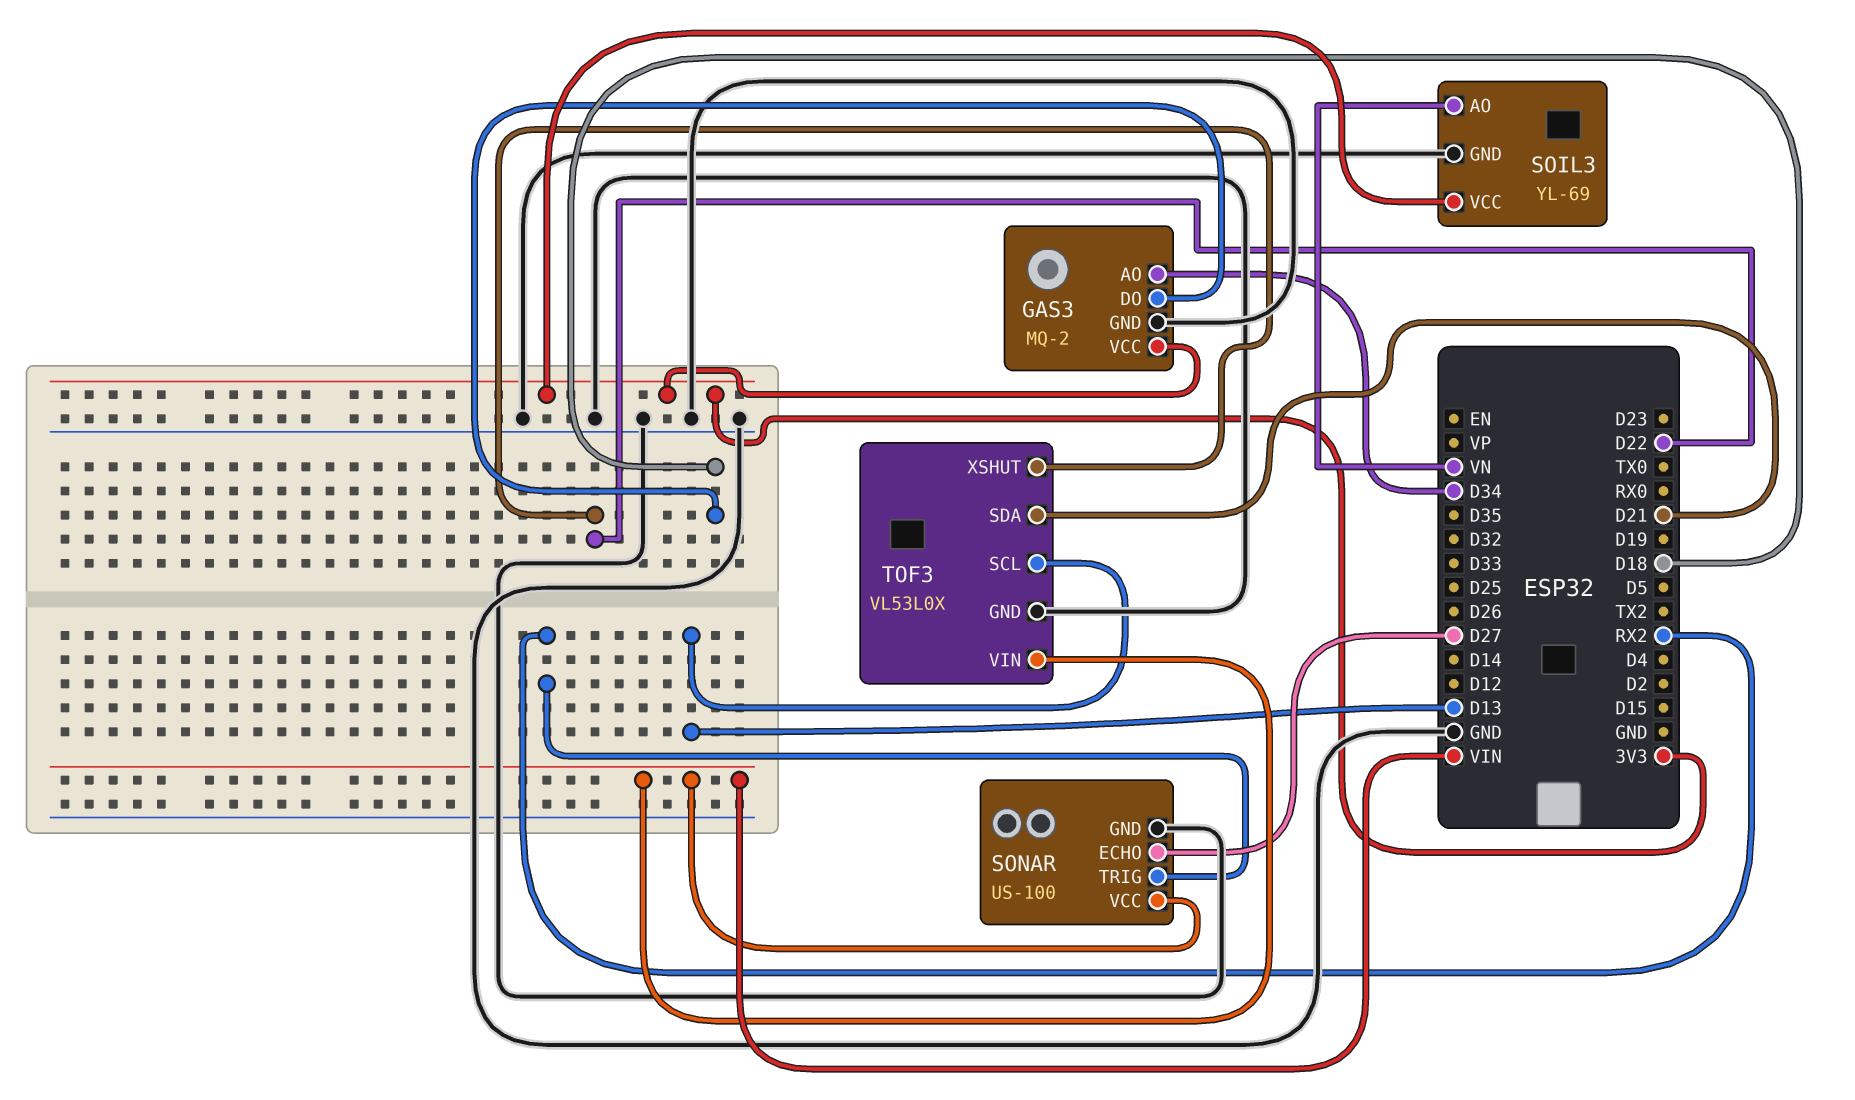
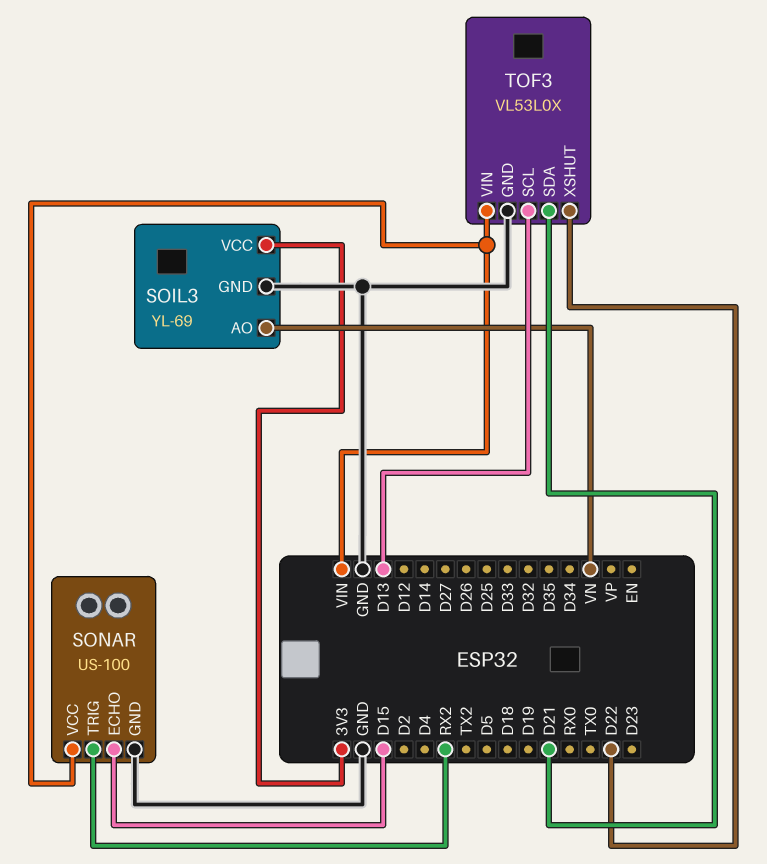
GAS3: MQ-2 -> none
GAS3 pin AO: D34 -> none
GAS3 pin DO: D18 -> none
GAS3 pin GND: GND -> none
GAS3 pin VCC: 3V3 -> none
SONAR pin ECHO: D27 -> D15

